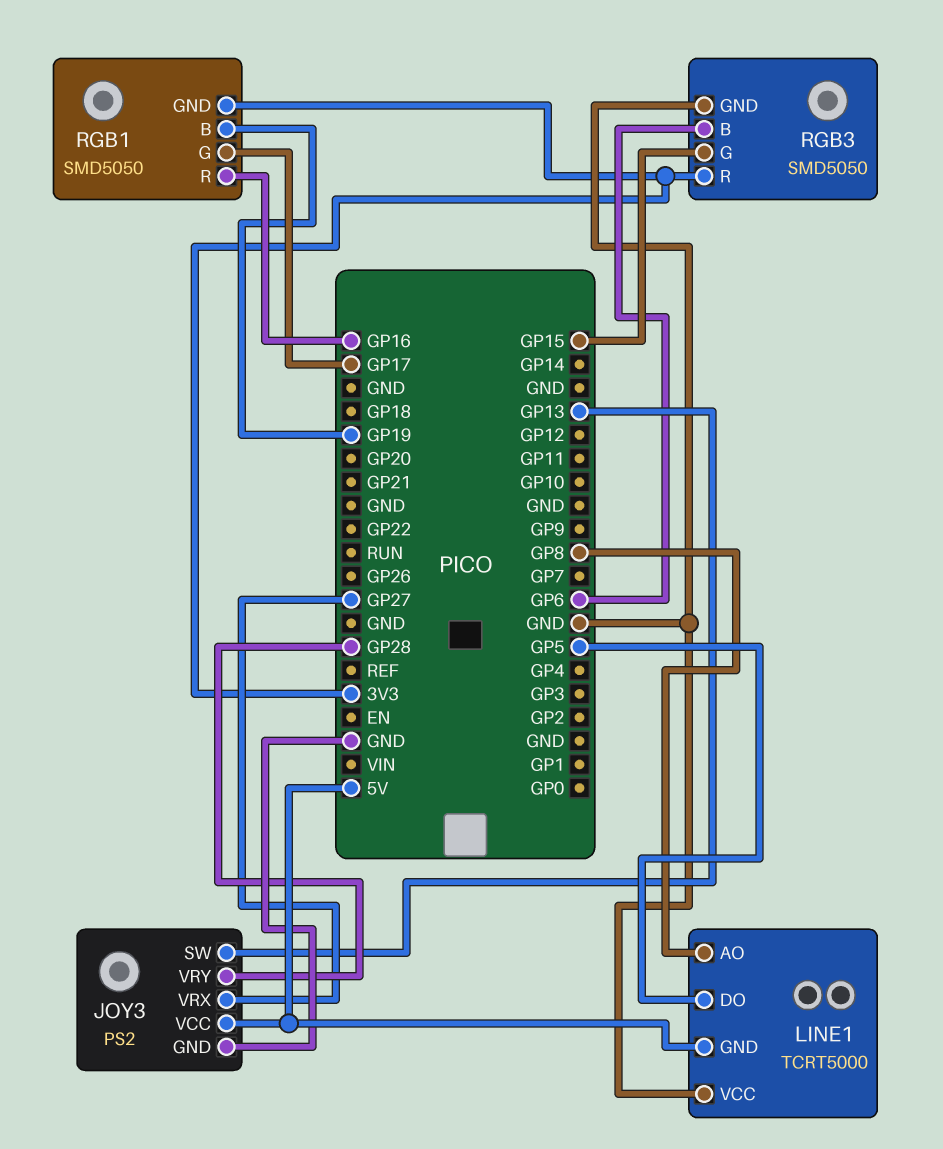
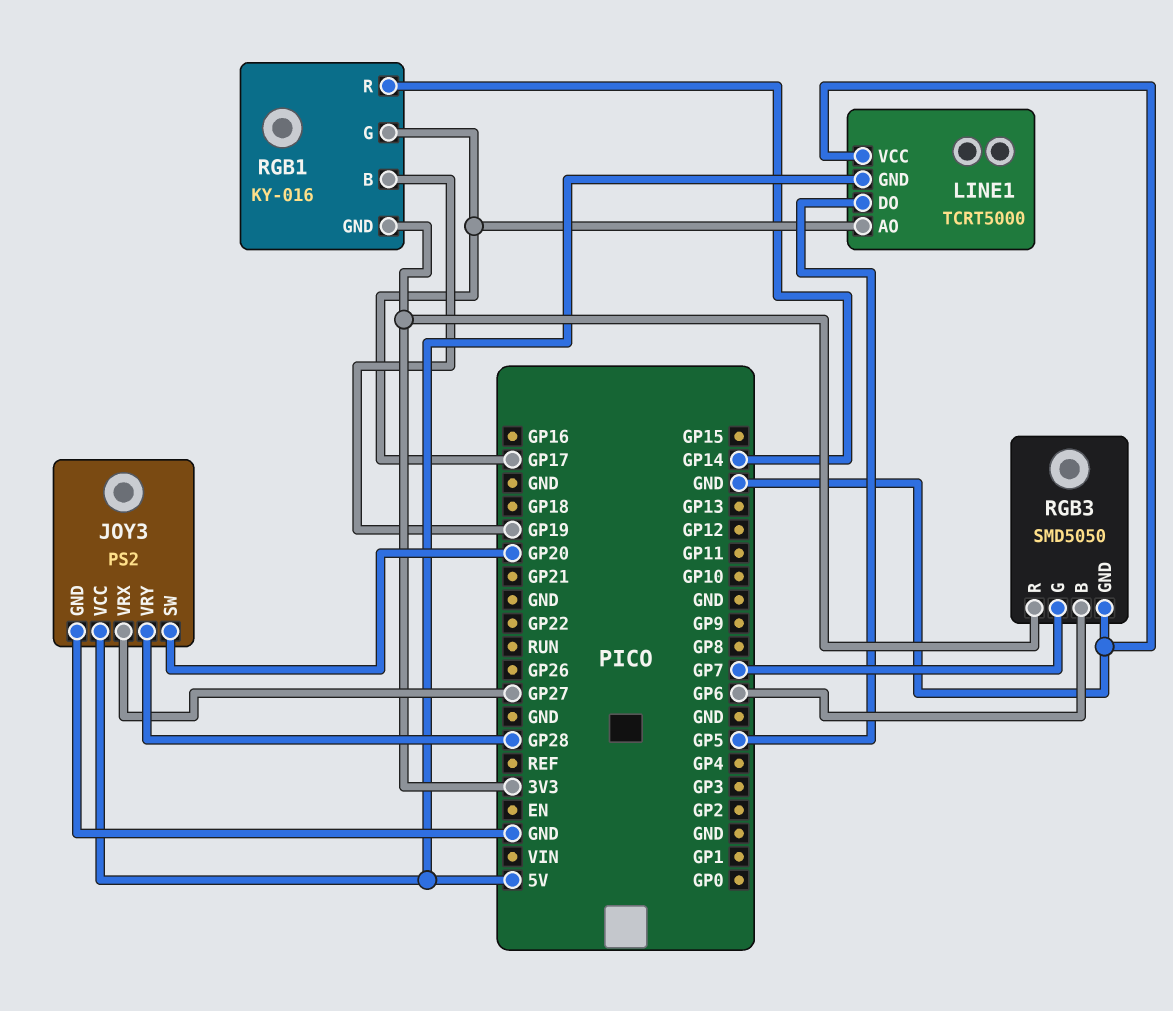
JOY3 pin SW: GP13 -> GP20
LINE1 pin AO: GP8 -> GP17
RGB1: SMD5050 -> KY-016
RGB1 pin R: GP16 -> GP14
RGB3 pin G: GP15 -> GP7

